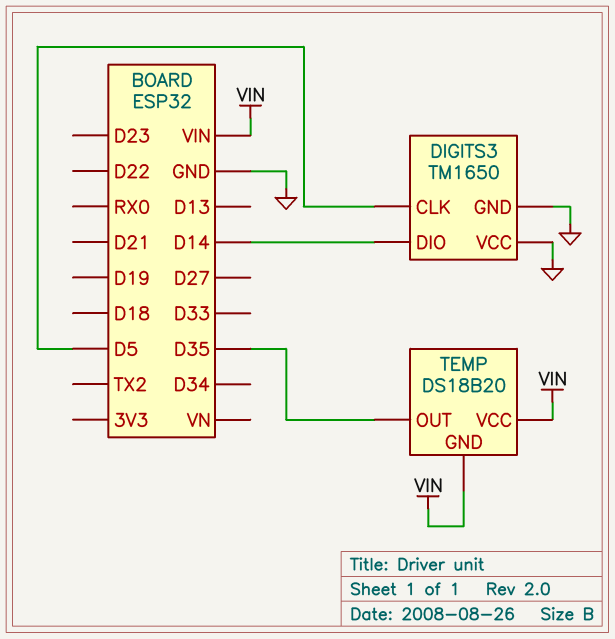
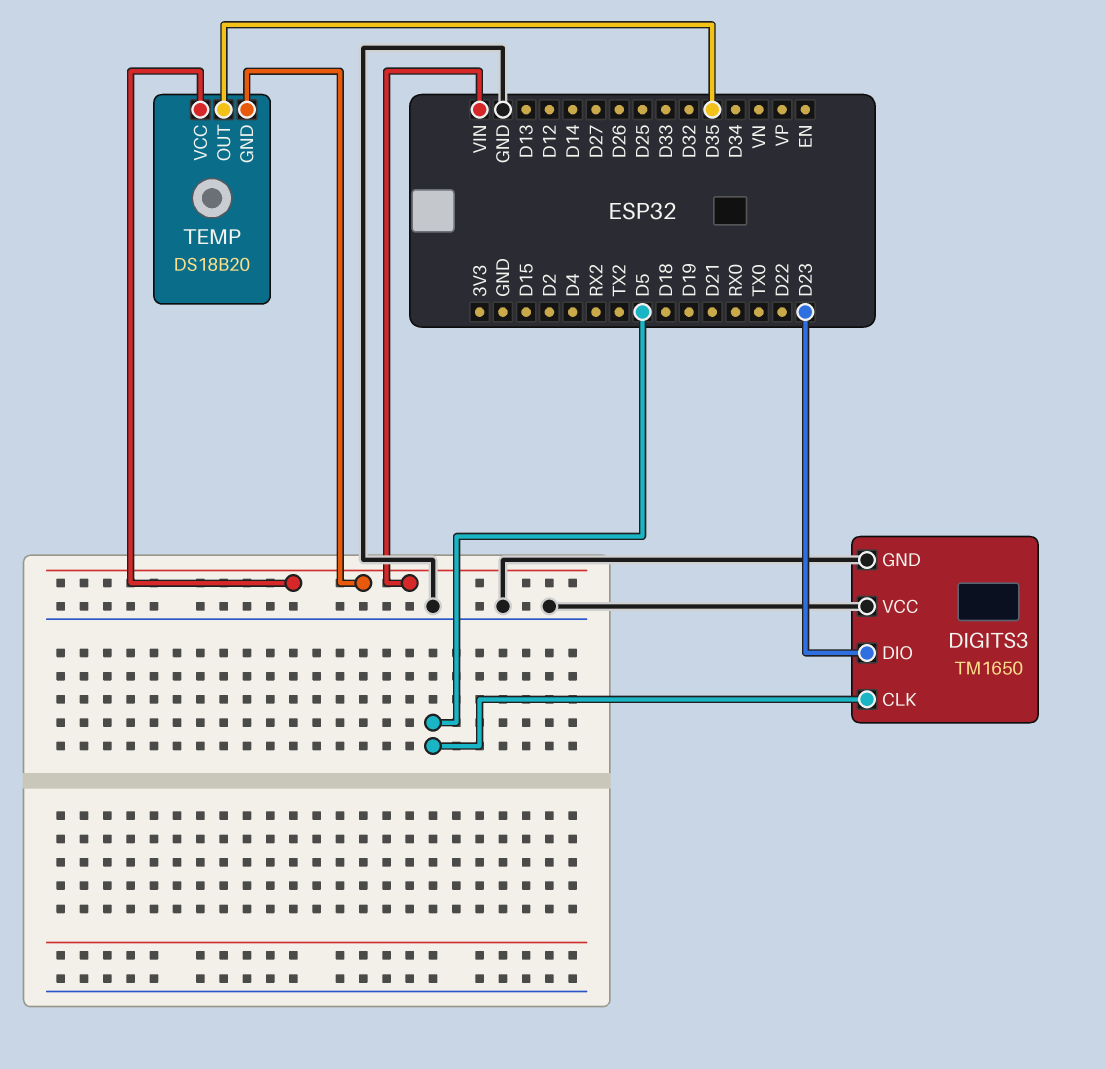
DIGITS3 pin DIO: D14 -> D23

